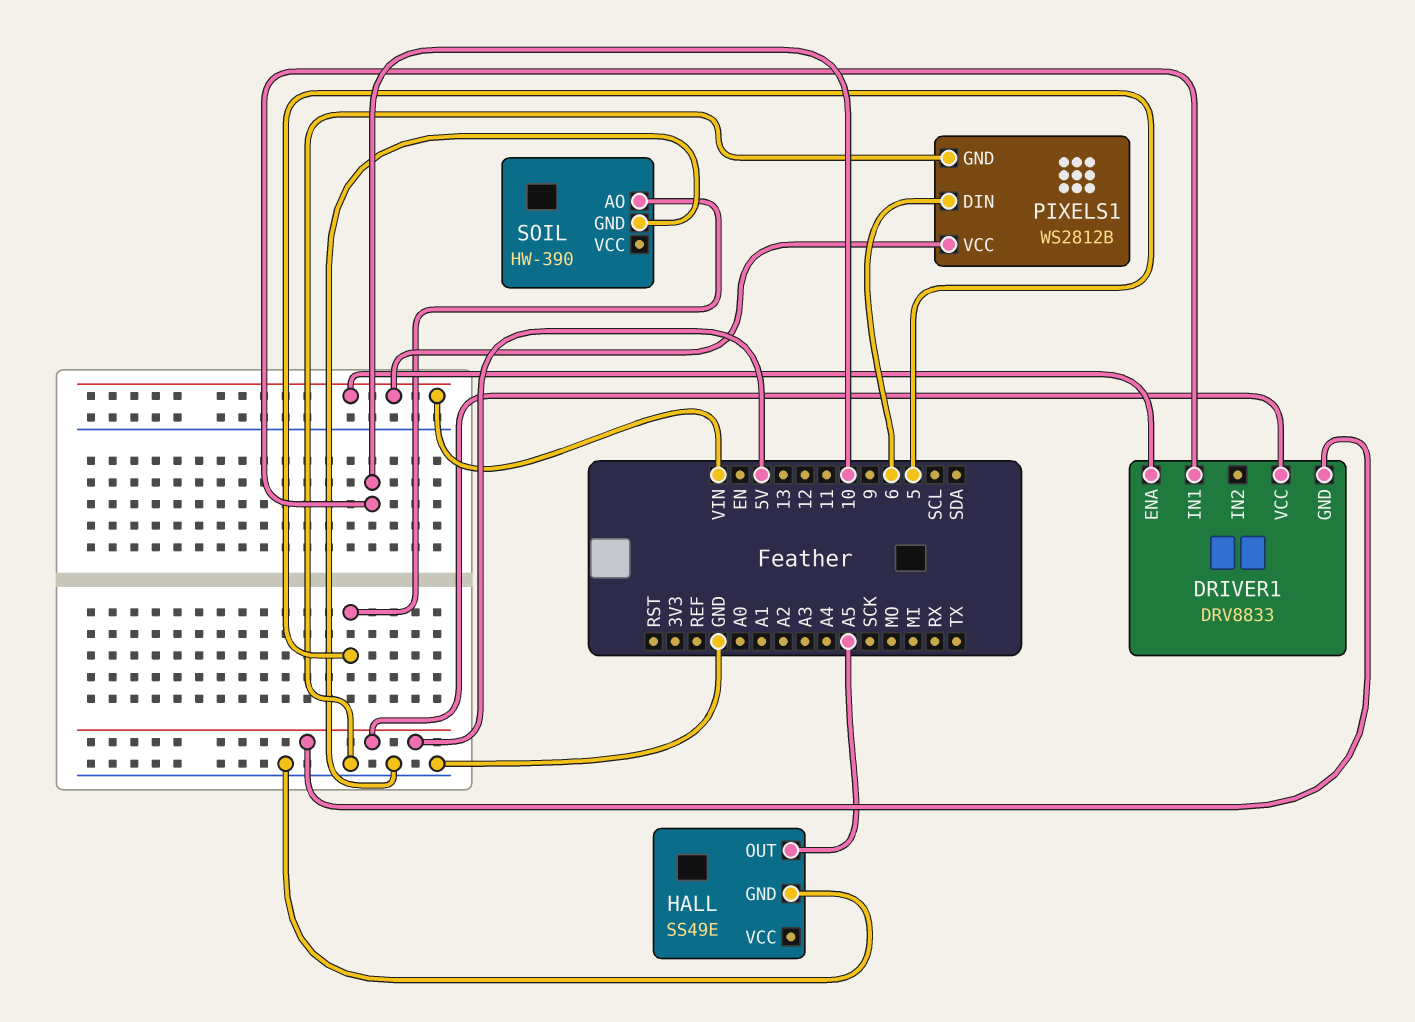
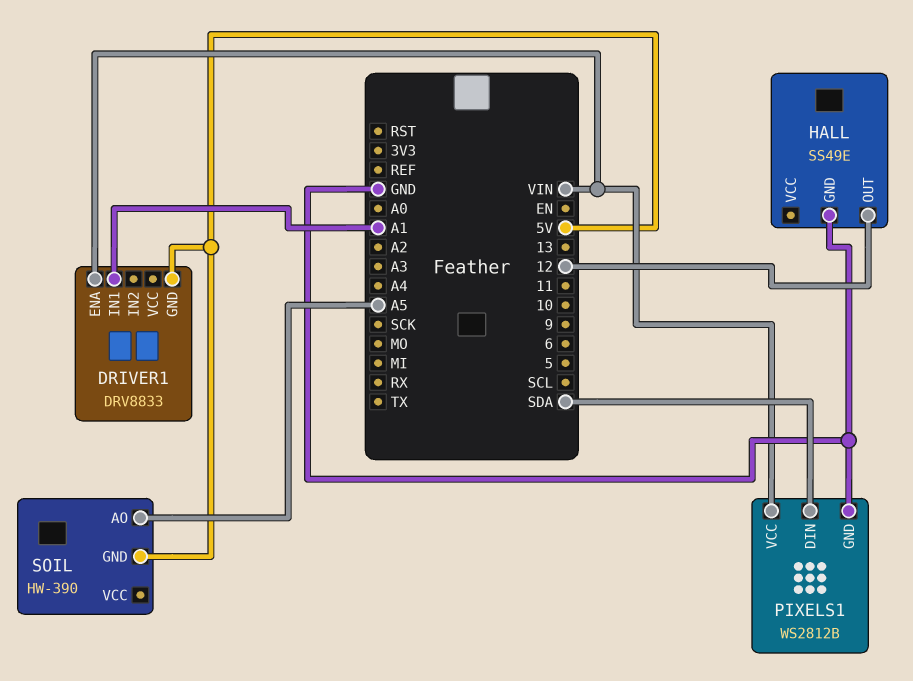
DRIVER1 pin IN1: 10 -> A1
DRIVER1 pin VCC: 5V -> none
HALL pin OUT: A5 -> 12
PIXELS1 pin DIN: 6 -> SDA
SOIL pin AO: 5 -> A5
SOIL pin GND: GND -> 5V

